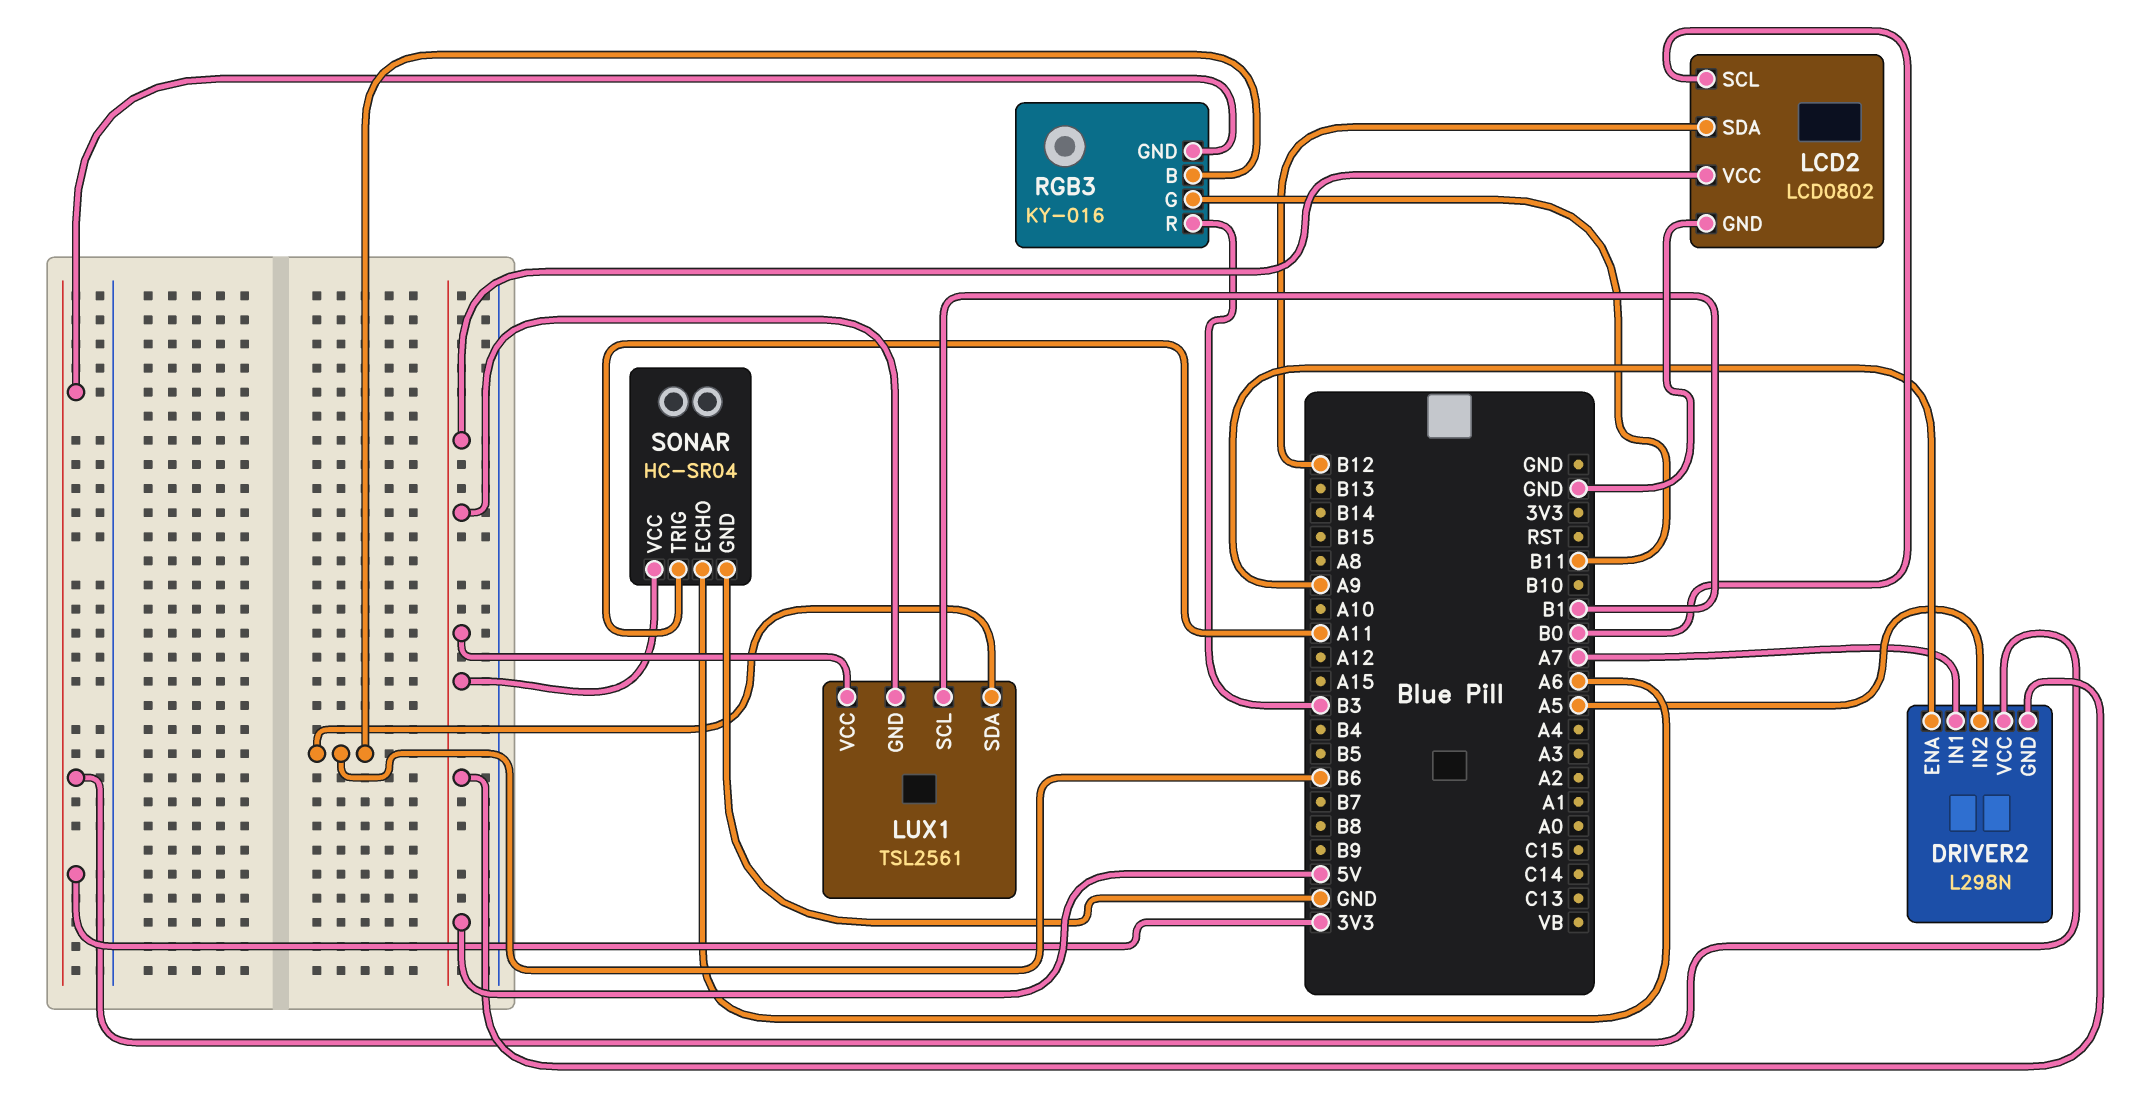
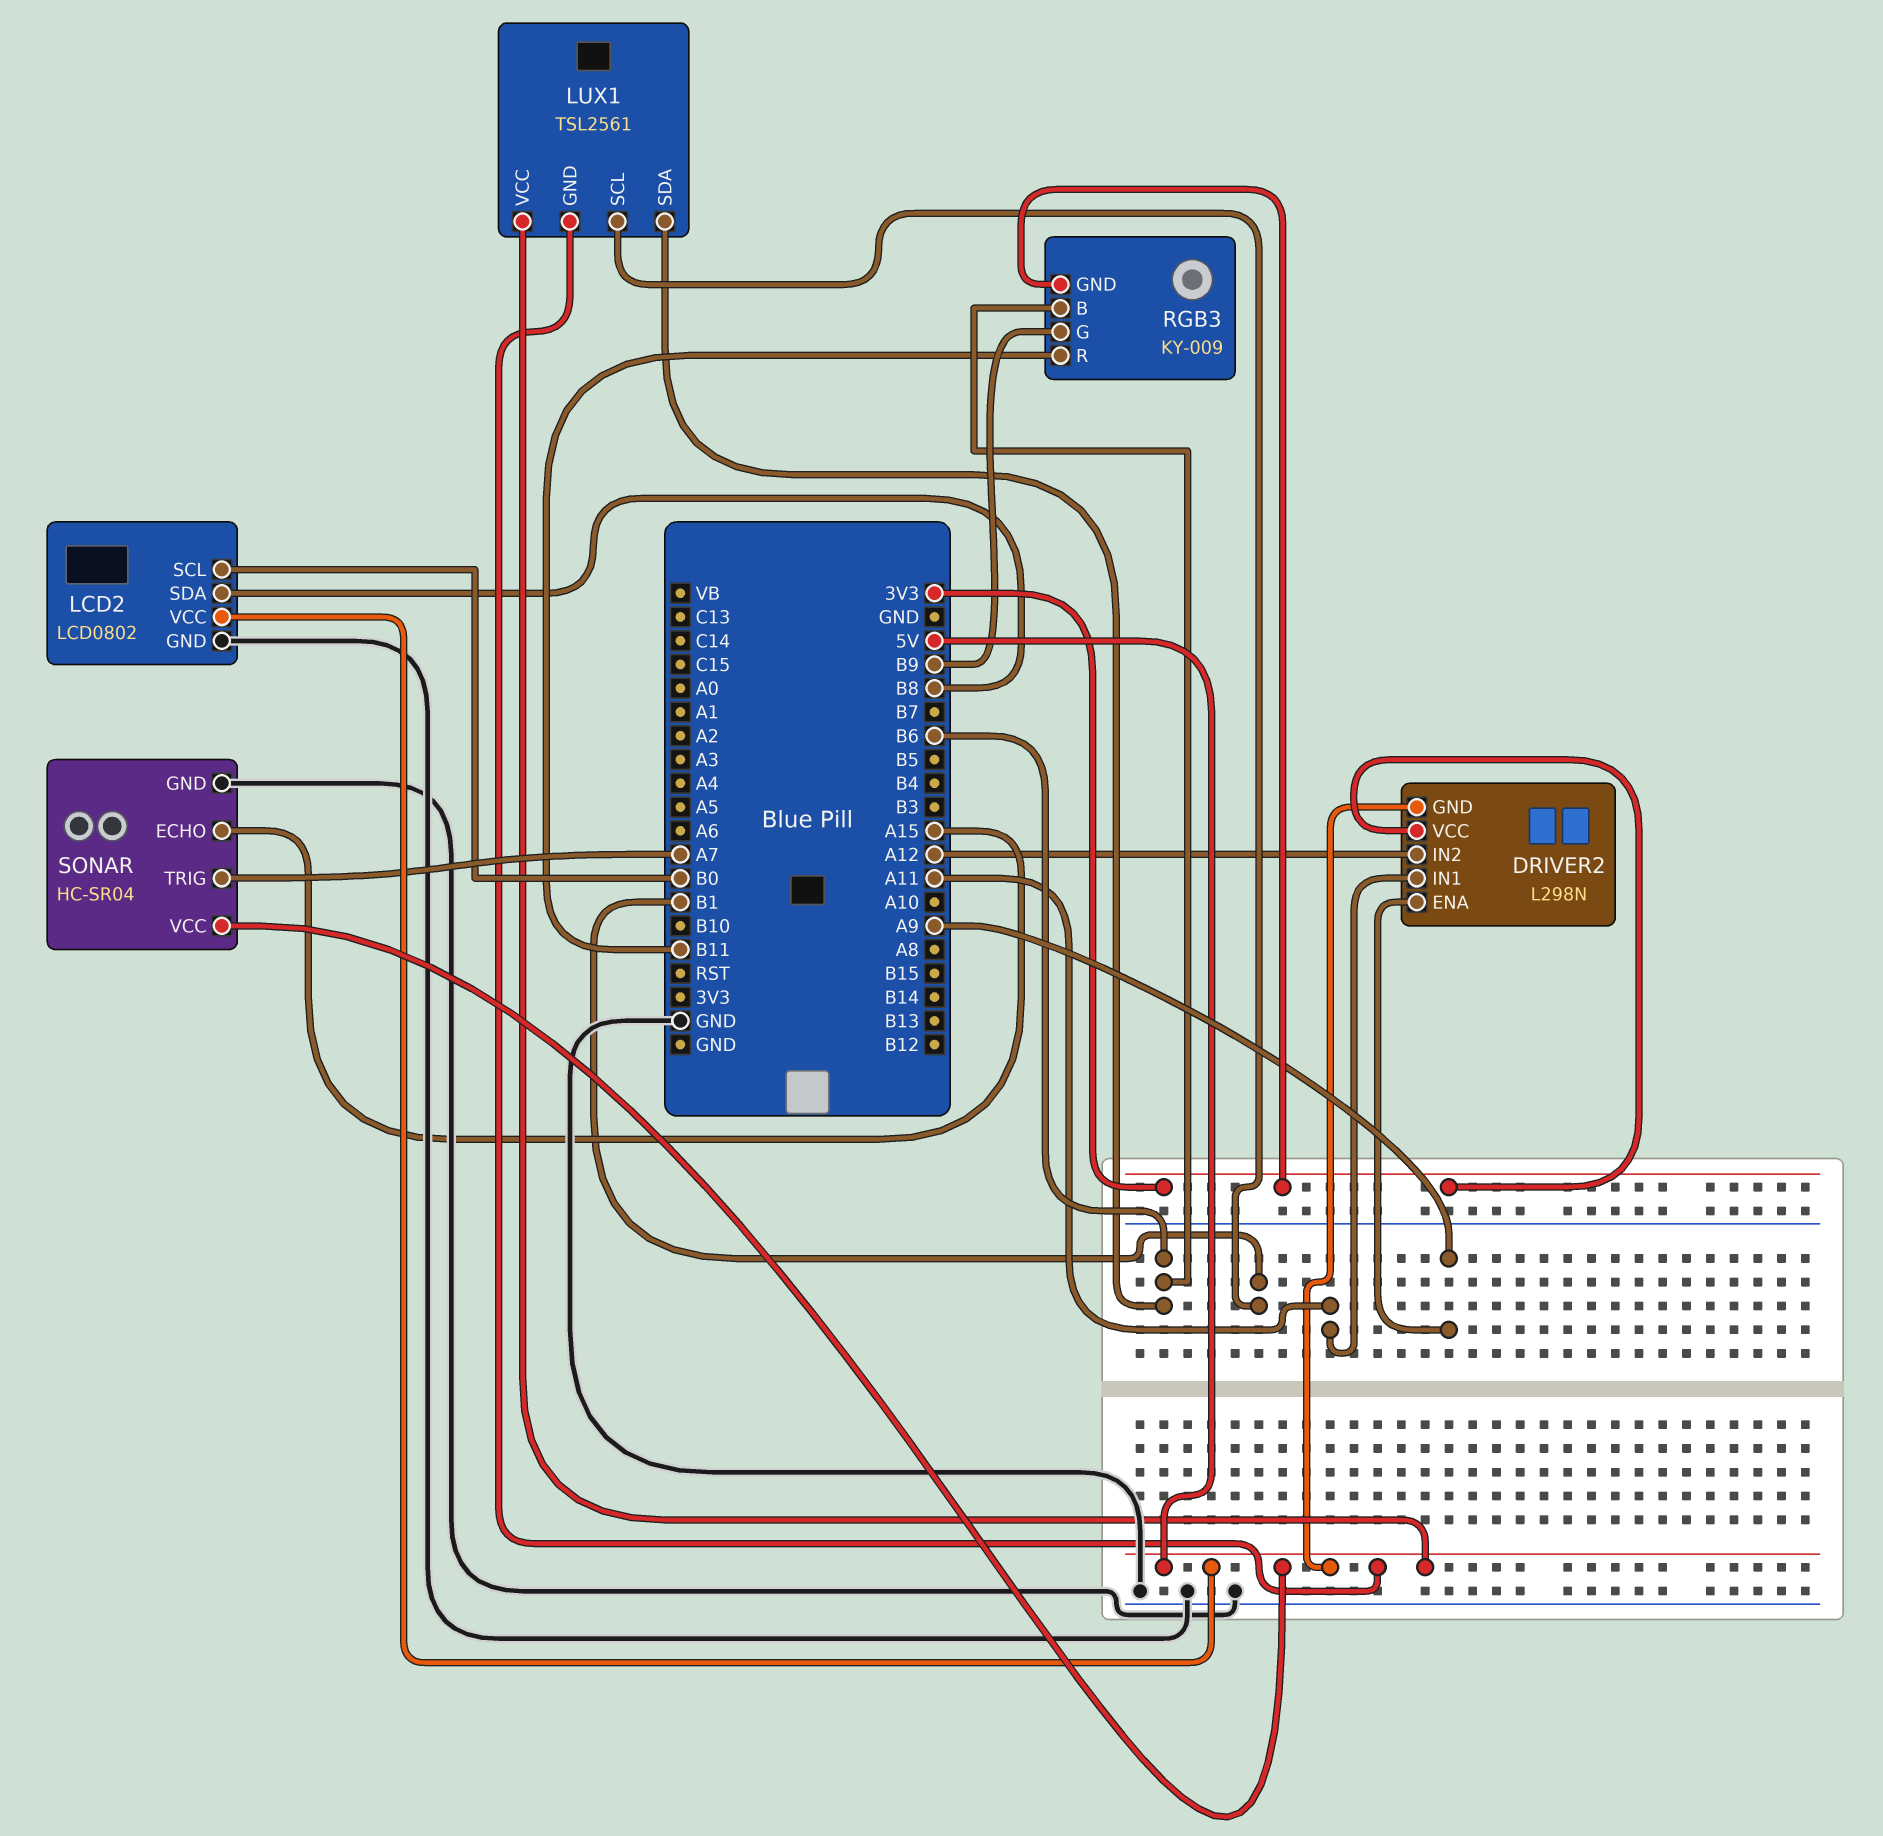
DRIVER2 pin IN1: A7 -> A11
DRIVER2 pin IN2: A5 -> A12
LCD2 pin SDA: B12 -> B8
RGB3: KY-016 -> KY-009
RGB3 pin G: B11 -> B9
RGB3 pin R: B3 -> B11
SONAR pin ECHO: A6 -> A15
SONAR pin TRIG: A11 -> A7

